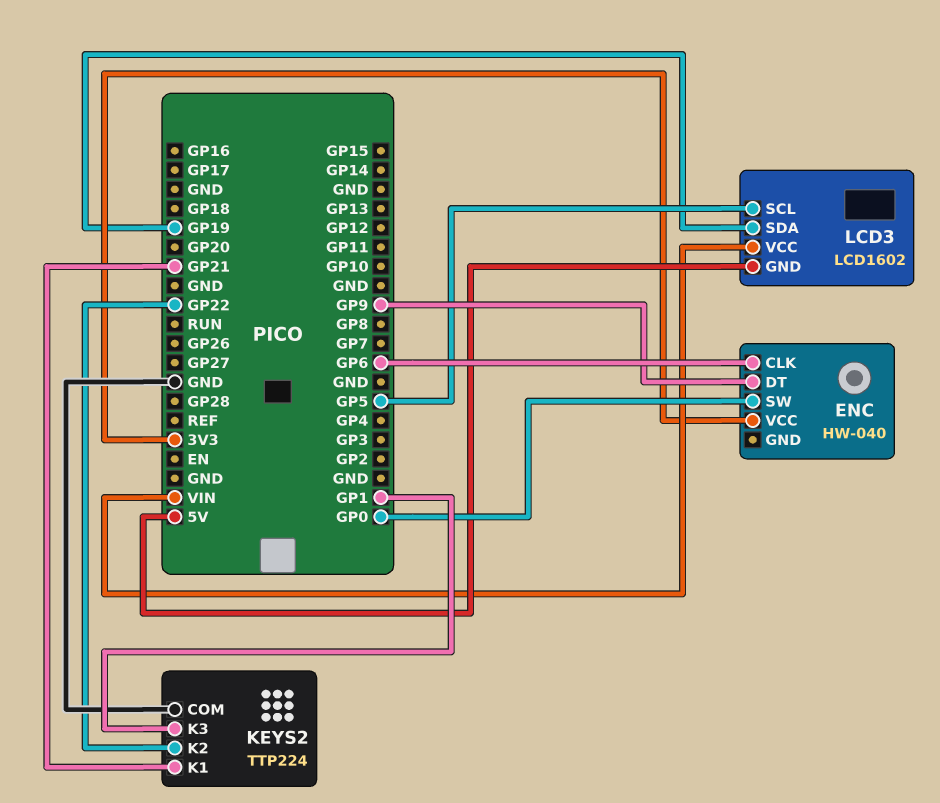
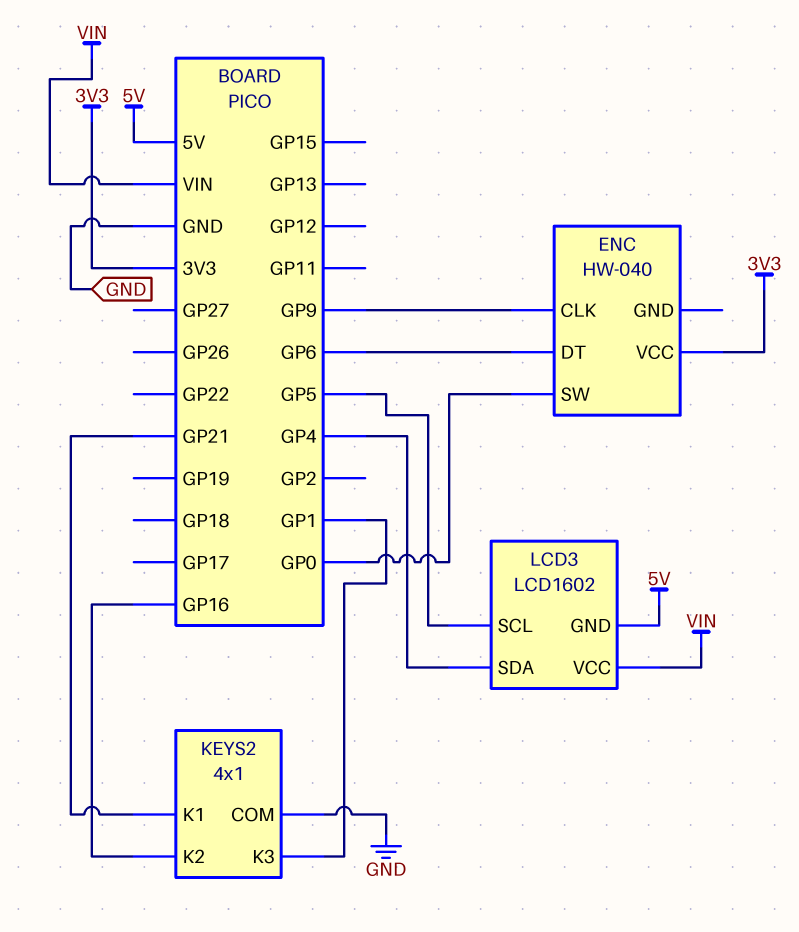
ENC pin CLK: GP6 -> GP9
ENC pin DT: GP9 -> GP6
KEYS2: TTP224 -> 4x1
KEYS2 pin K2: GP22 -> GP16
LCD3 pin SDA: GP19 -> GP4

